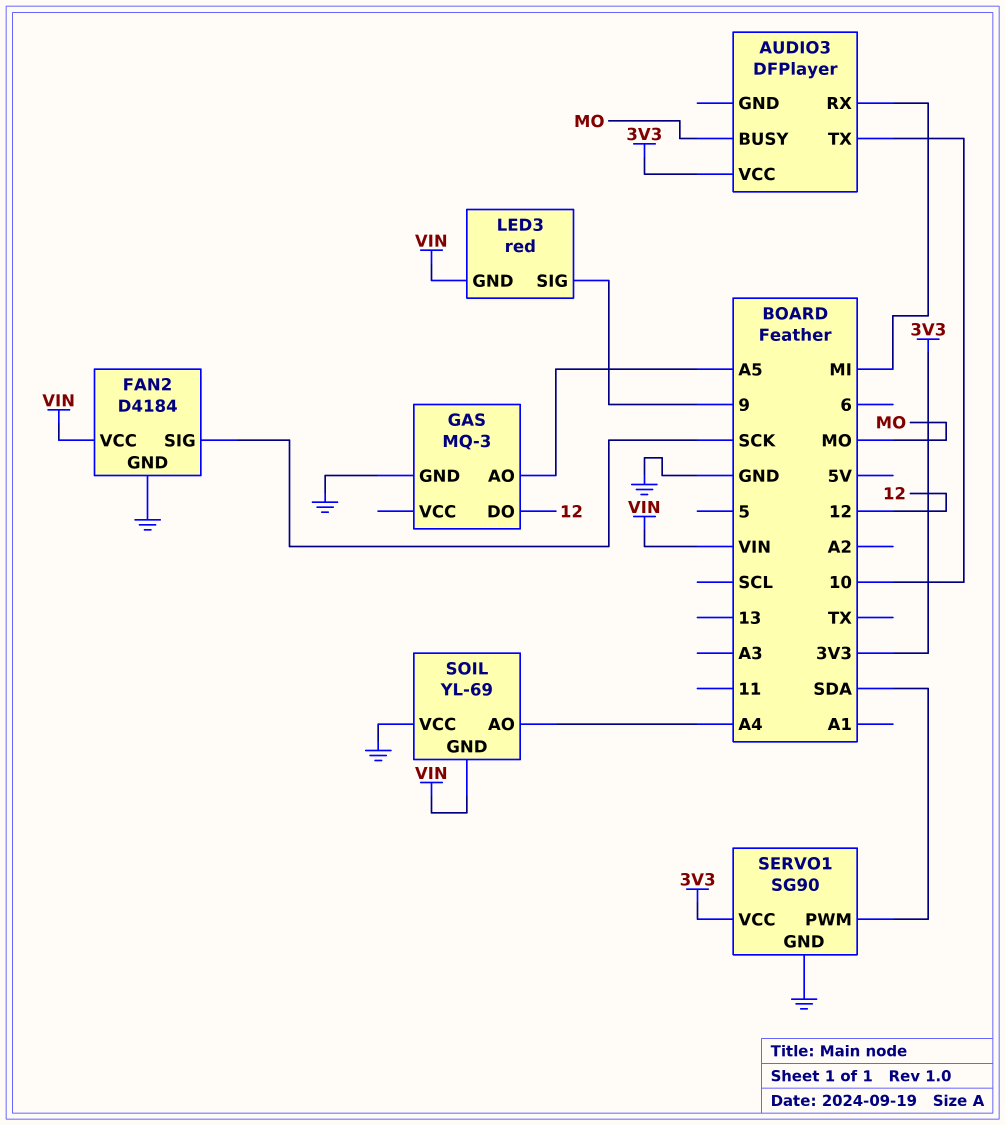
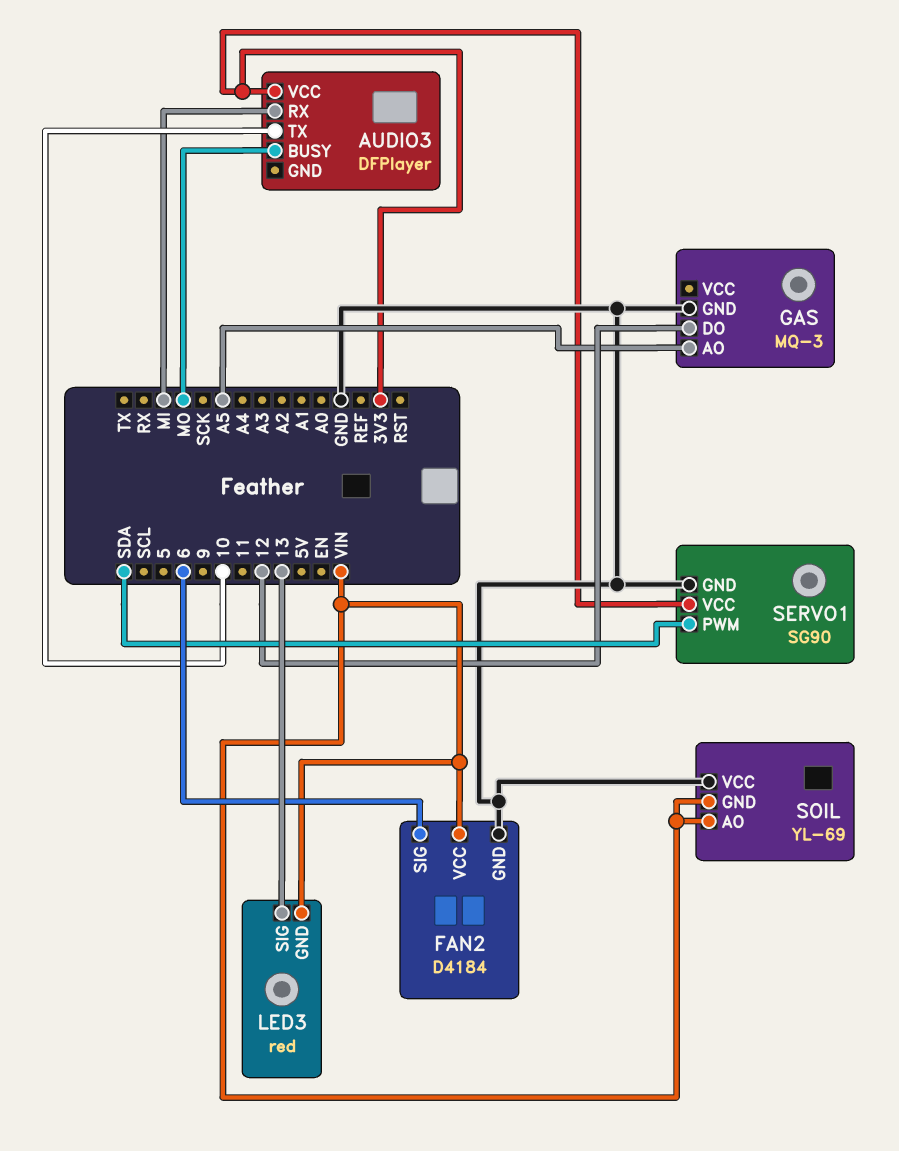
FAN2 pin SIG: SCK -> 6
LED3 pin SIG: 9 -> 13
SOIL pin AO: A4 -> VIN

